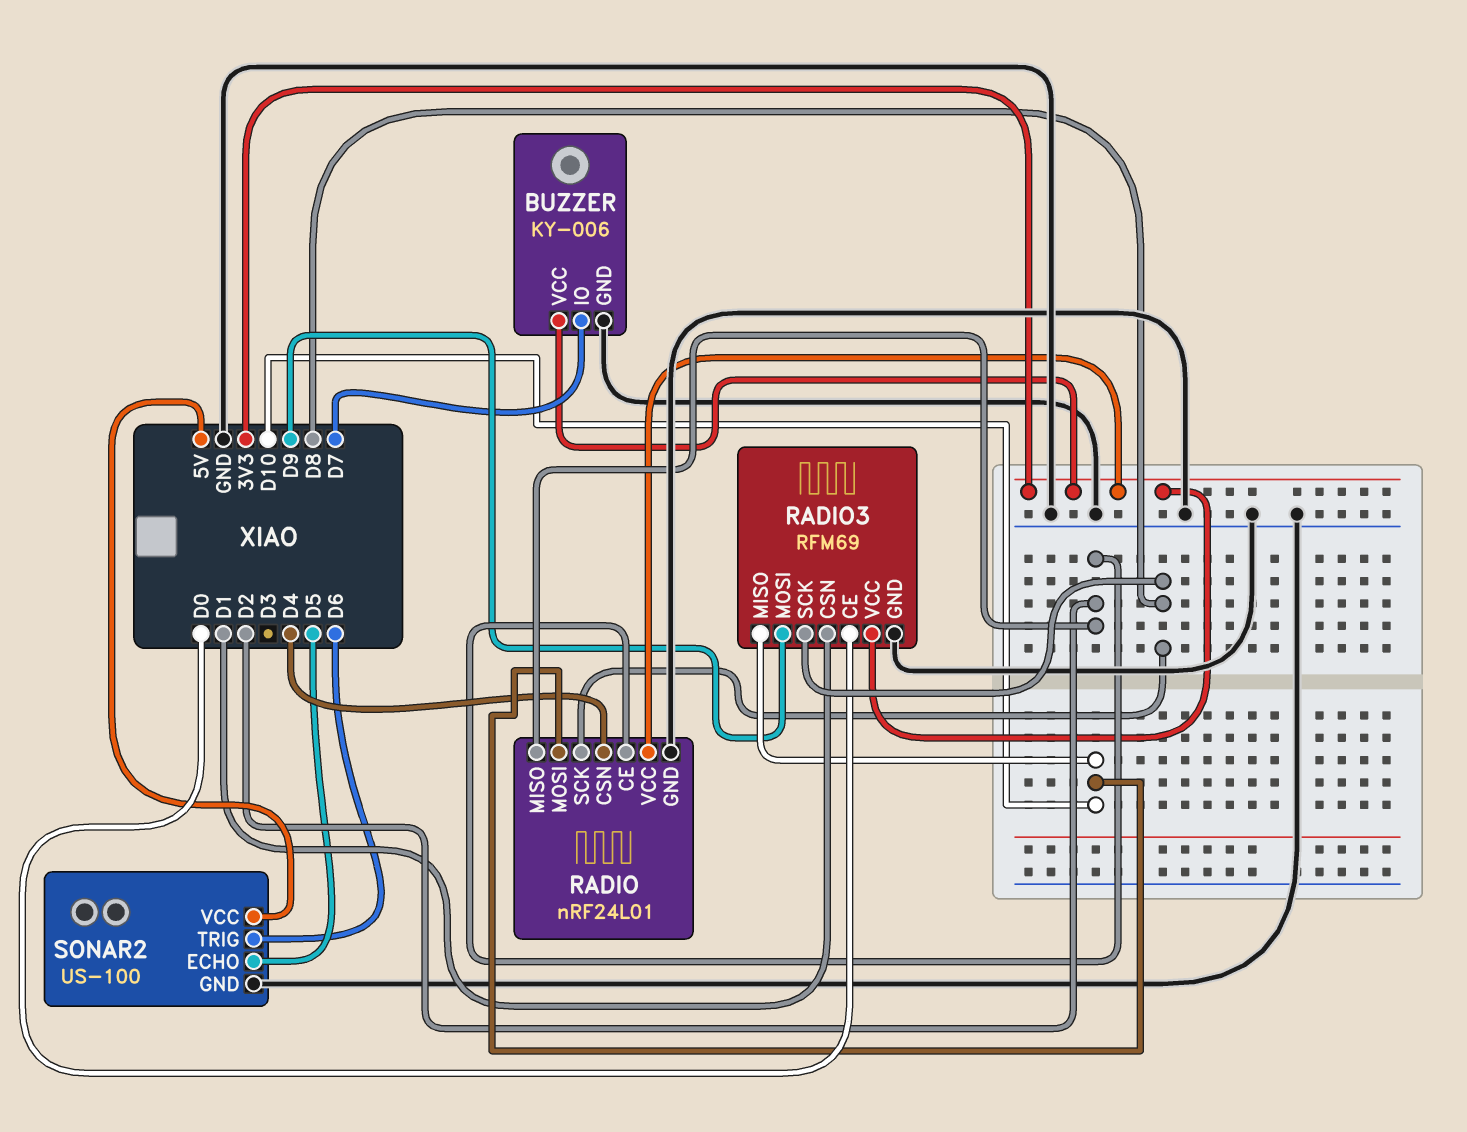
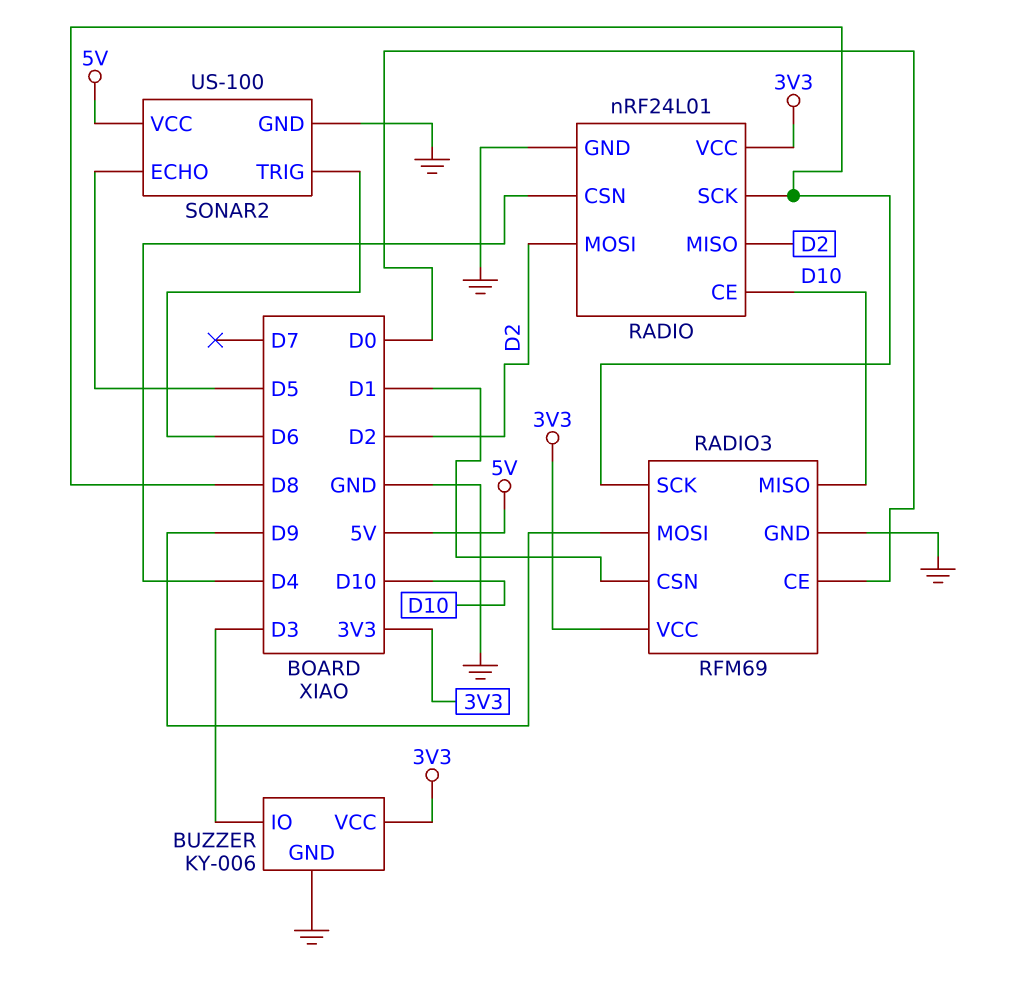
BUZZER pin IO: D7 -> D3
RADIO pin CE: D2 -> D10
RADIO pin MOSI: D10 -> D2

